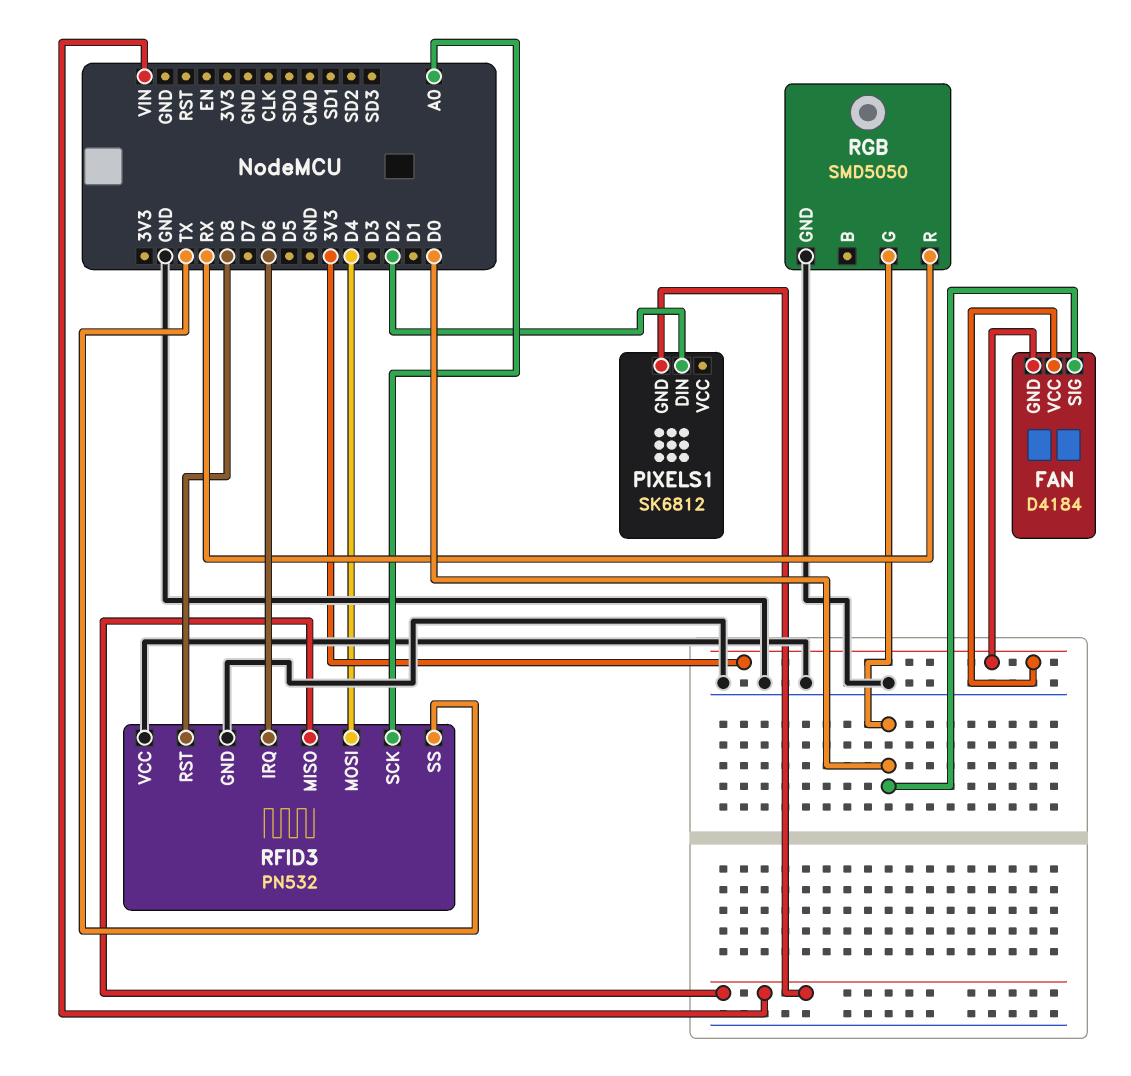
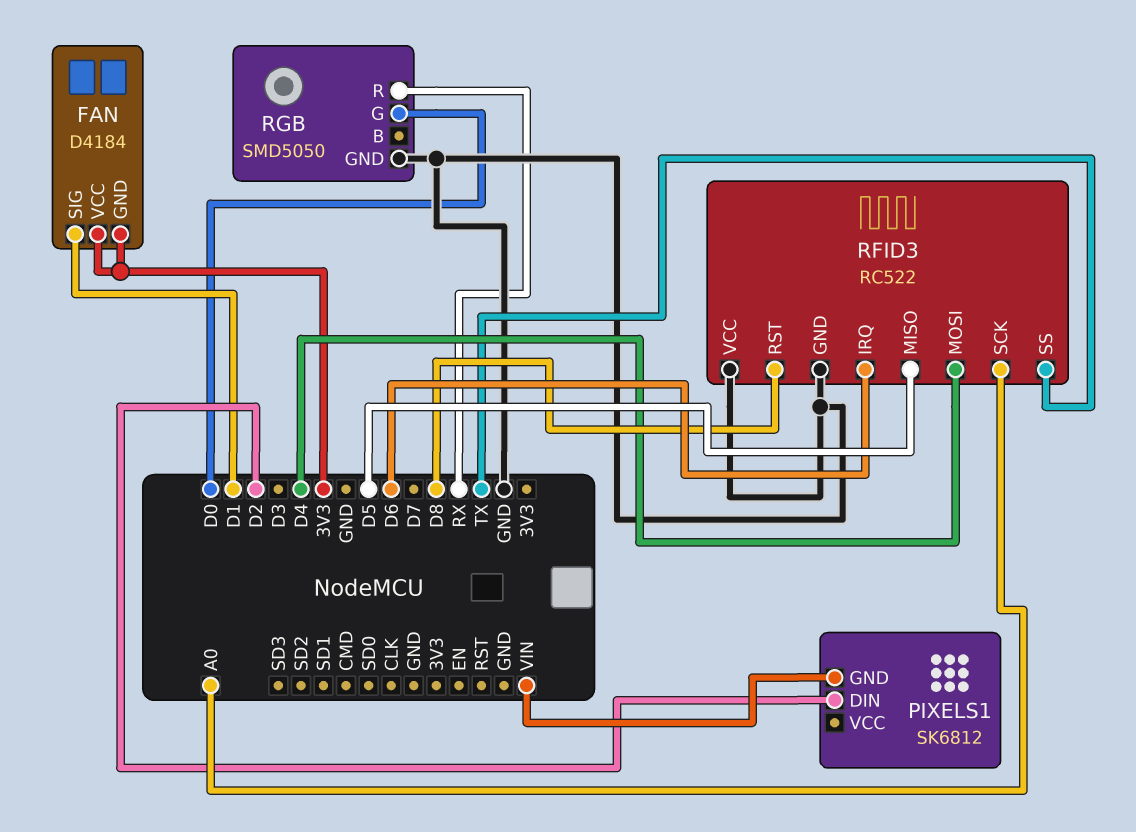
FAN pin SIG: D0 -> D1
RFID3: PN532 -> RC522
RFID3 pin MISO: VIN -> D5

